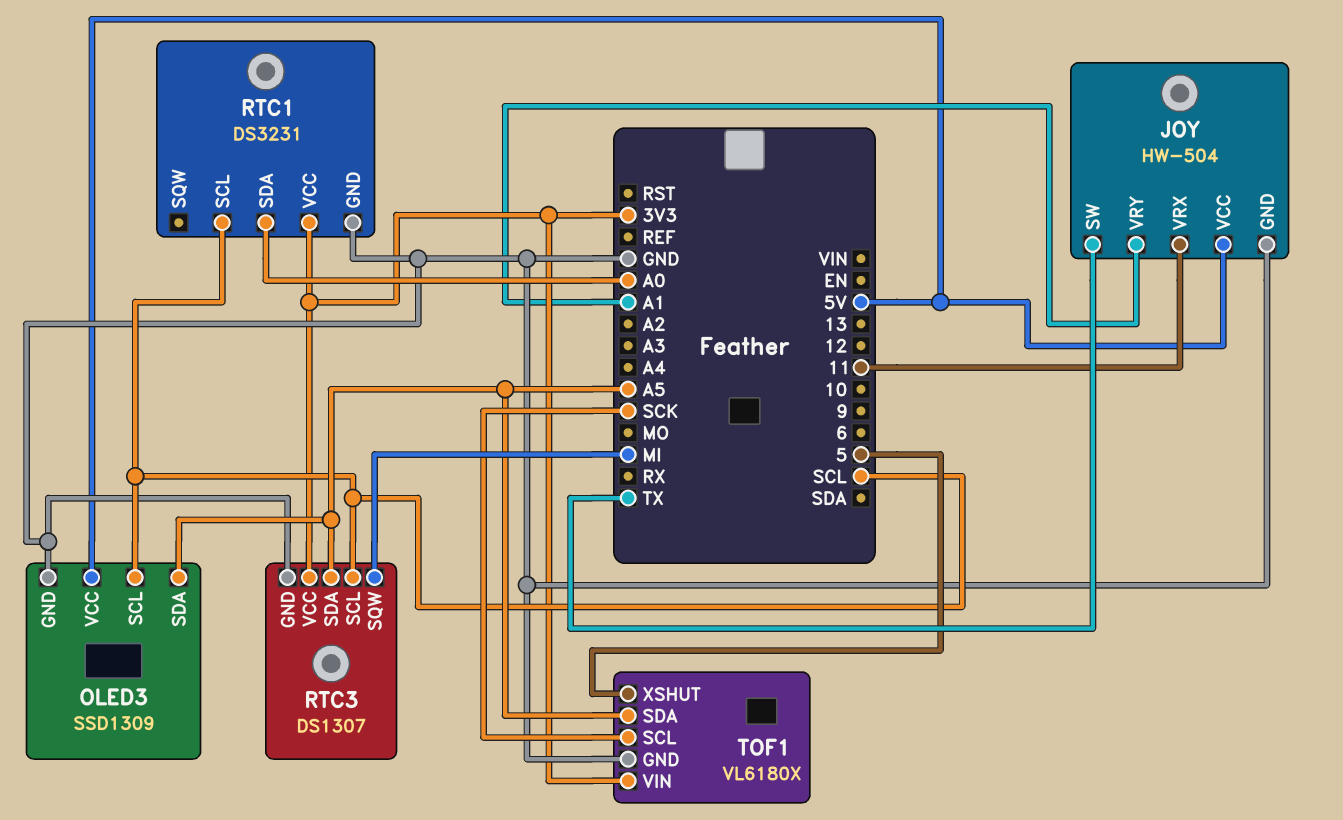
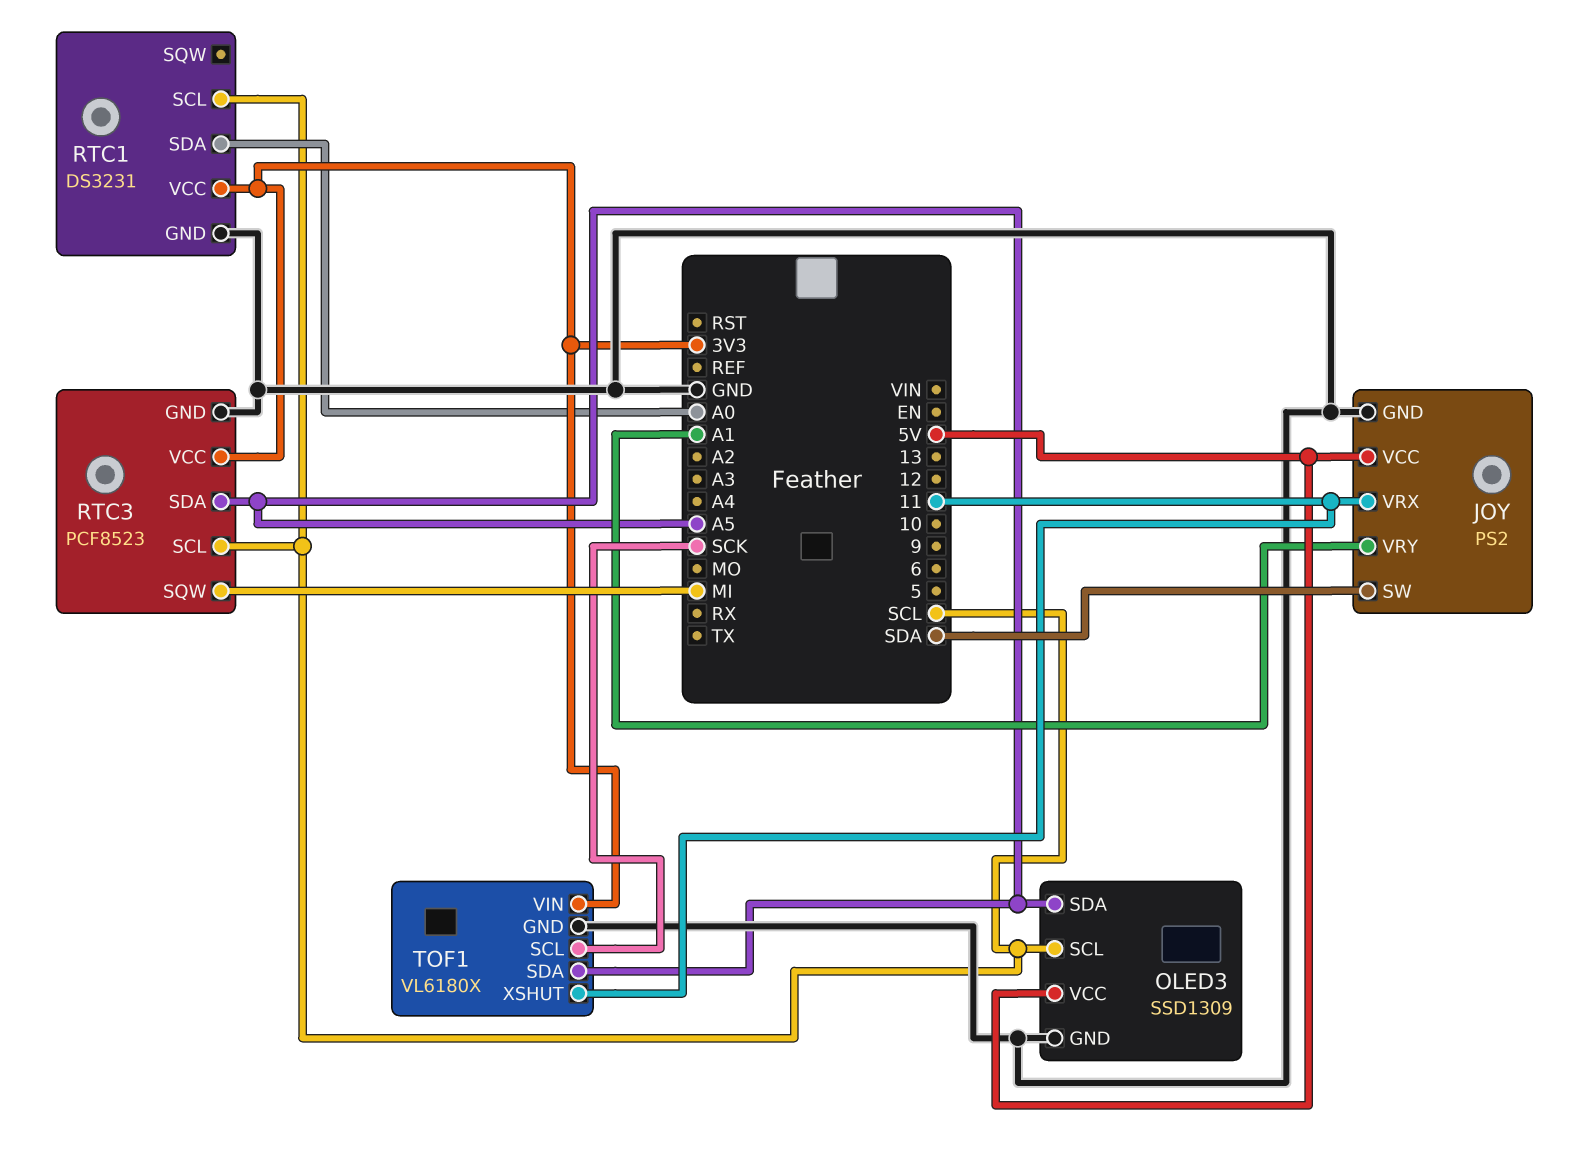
JOY: HW-504 -> PS2
JOY pin SW: TX -> SDA
RTC3: DS1307 -> PCF8523
TOF1 pin XSHUT: 5 -> 11

